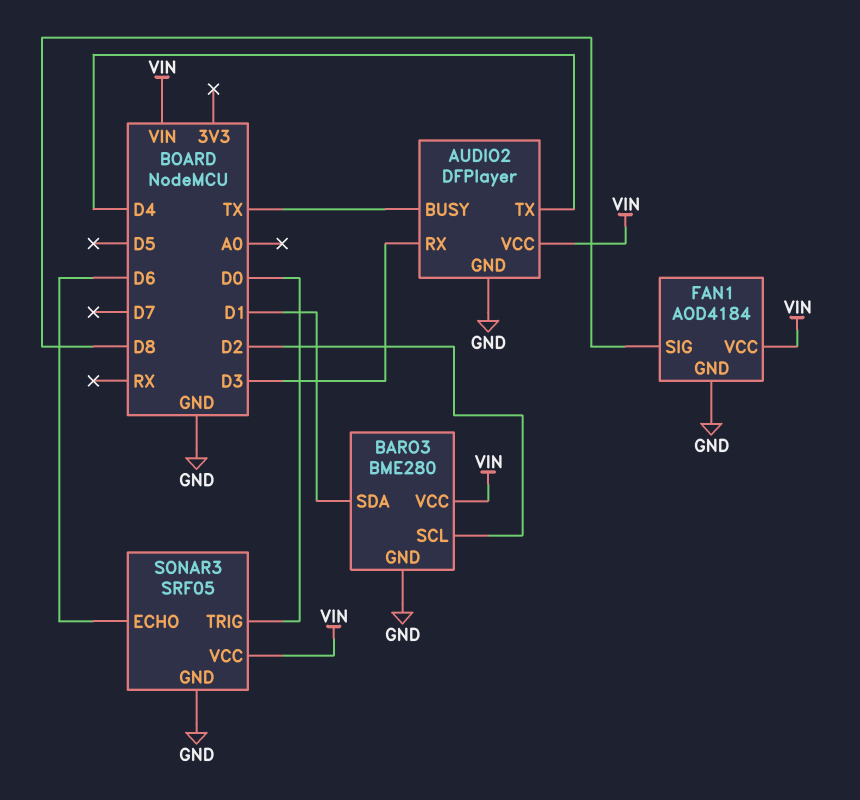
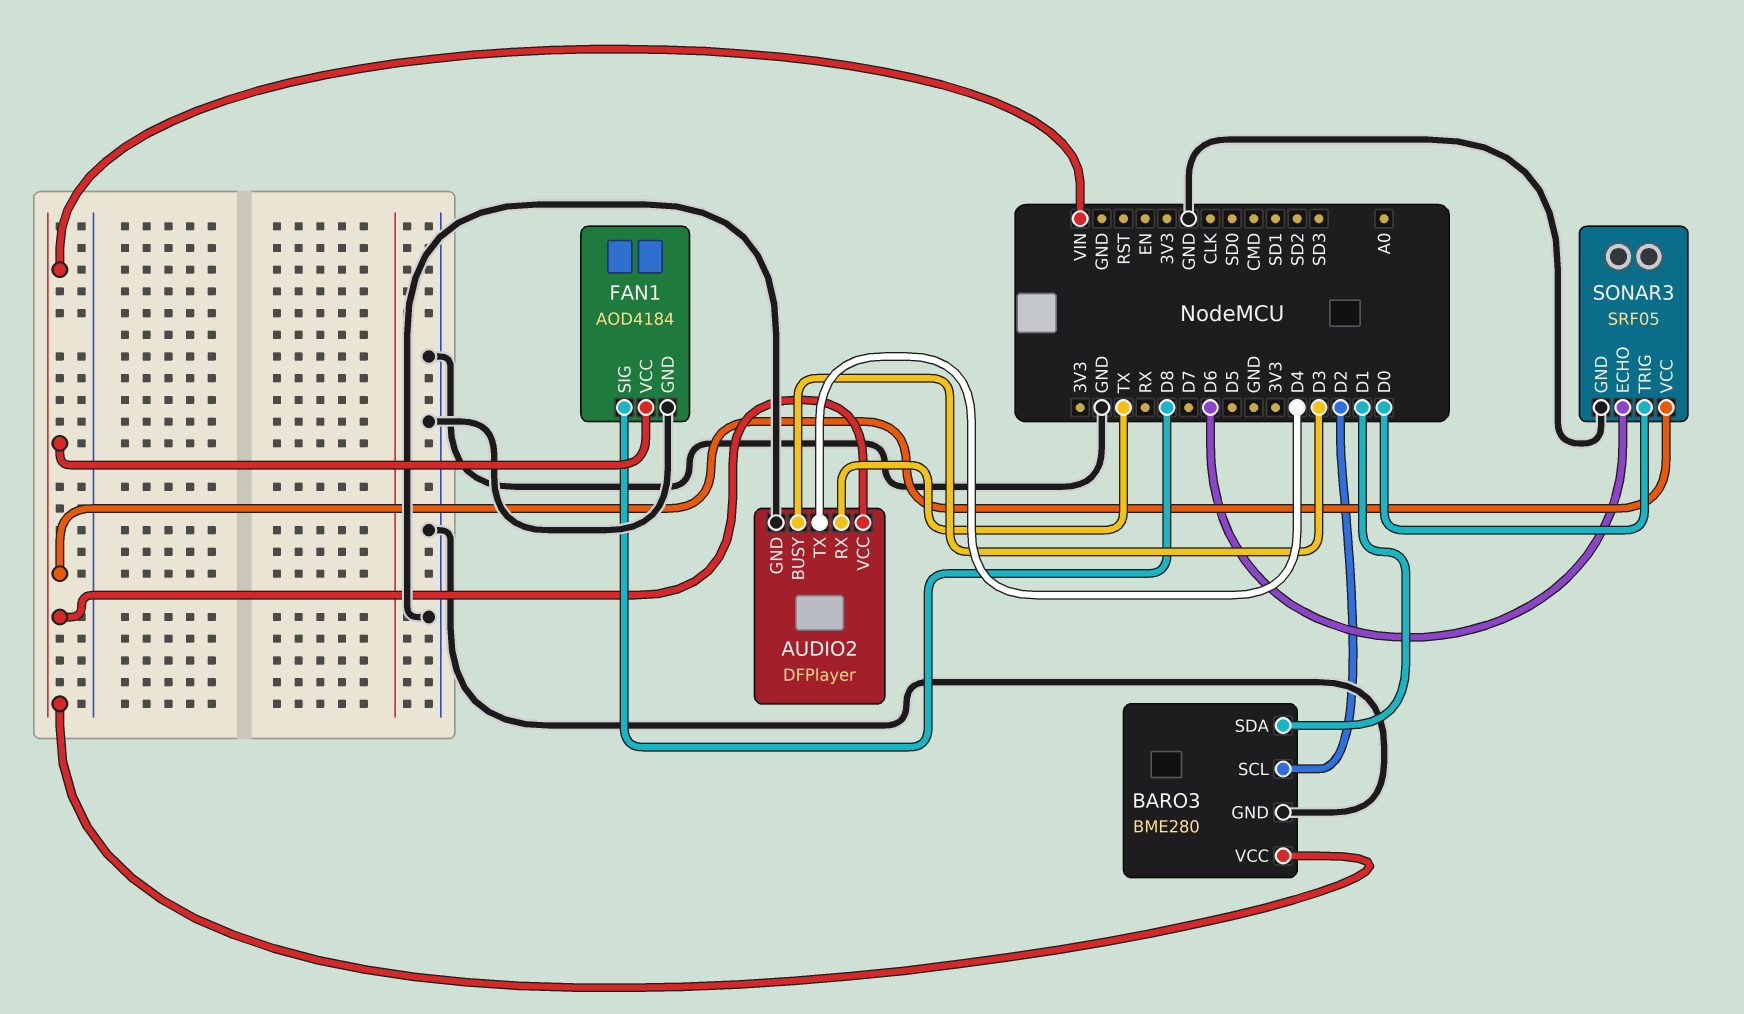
AUDIO2 pin BUSY: TX -> D3
AUDIO2 pin RX: D3 -> TX

